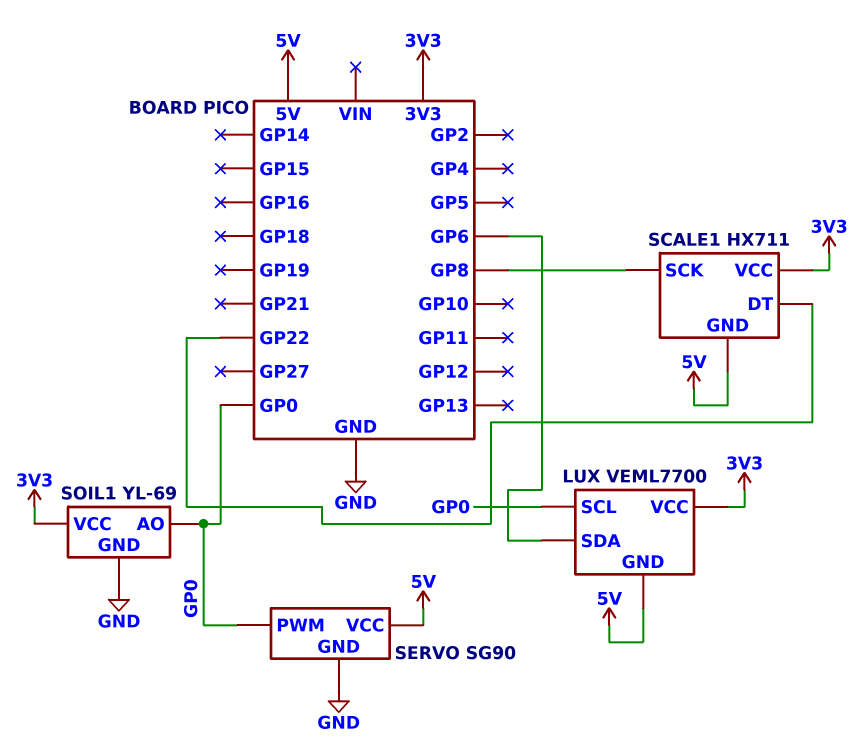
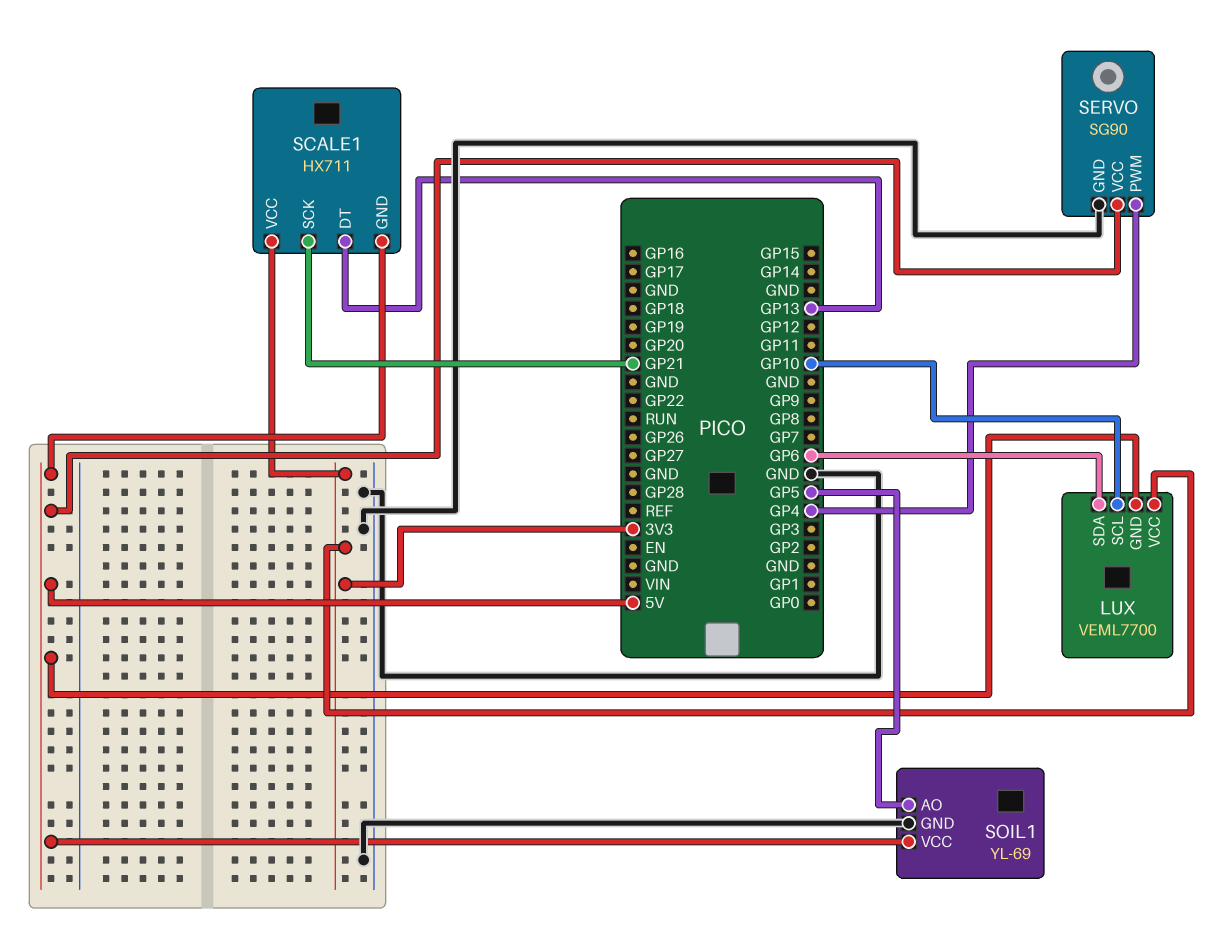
LUX pin SCL: GP0 -> GP10
SCALE1 pin DT: GP22 -> GP13
SCALE1 pin SCK: GP8 -> GP21
SERVO pin PWM: GP0 -> GP4
SOIL1 pin AO: GP0 -> GP5
SOIL1 pin VCC: 3V3 -> 5V

